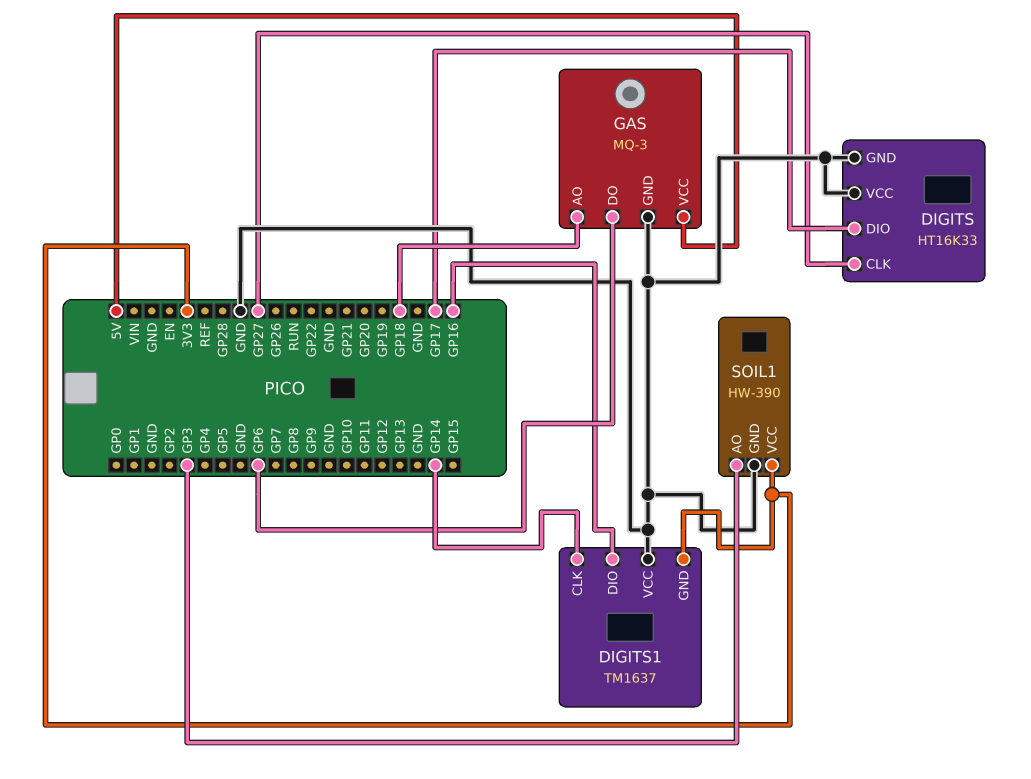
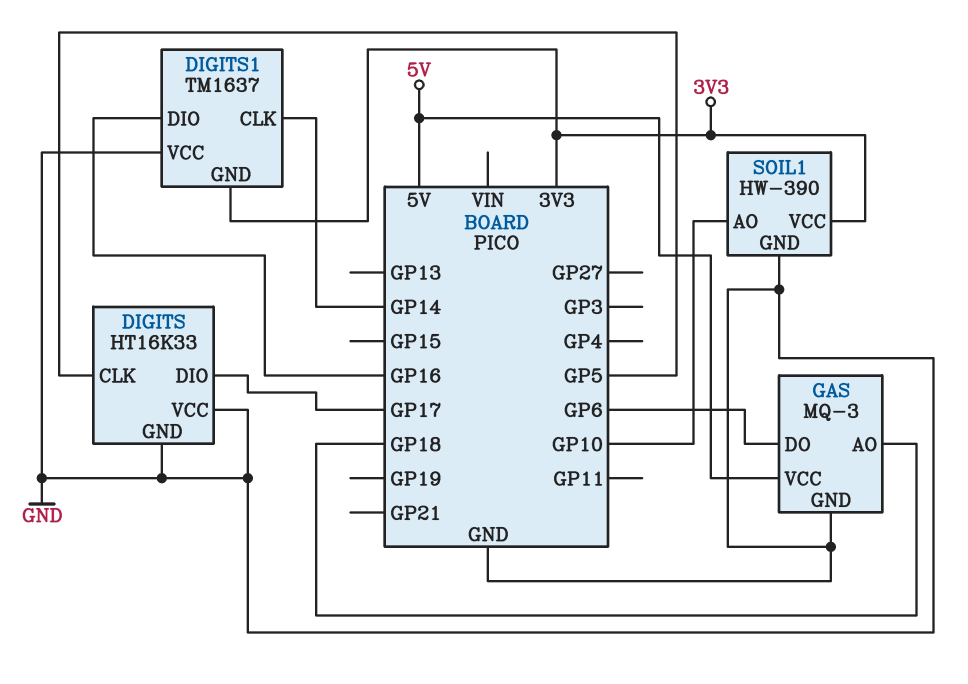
DIGITS pin CLK: GP27 -> GP5
SOIL1 pin AO: GP3 -> GP10

